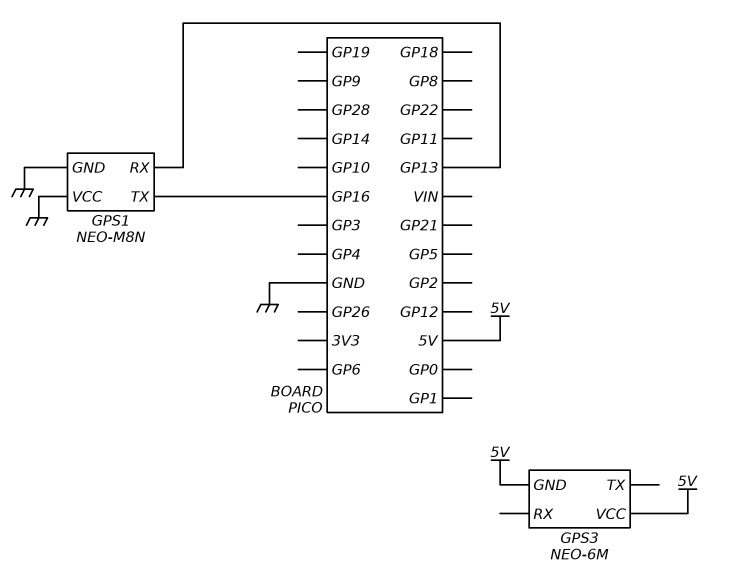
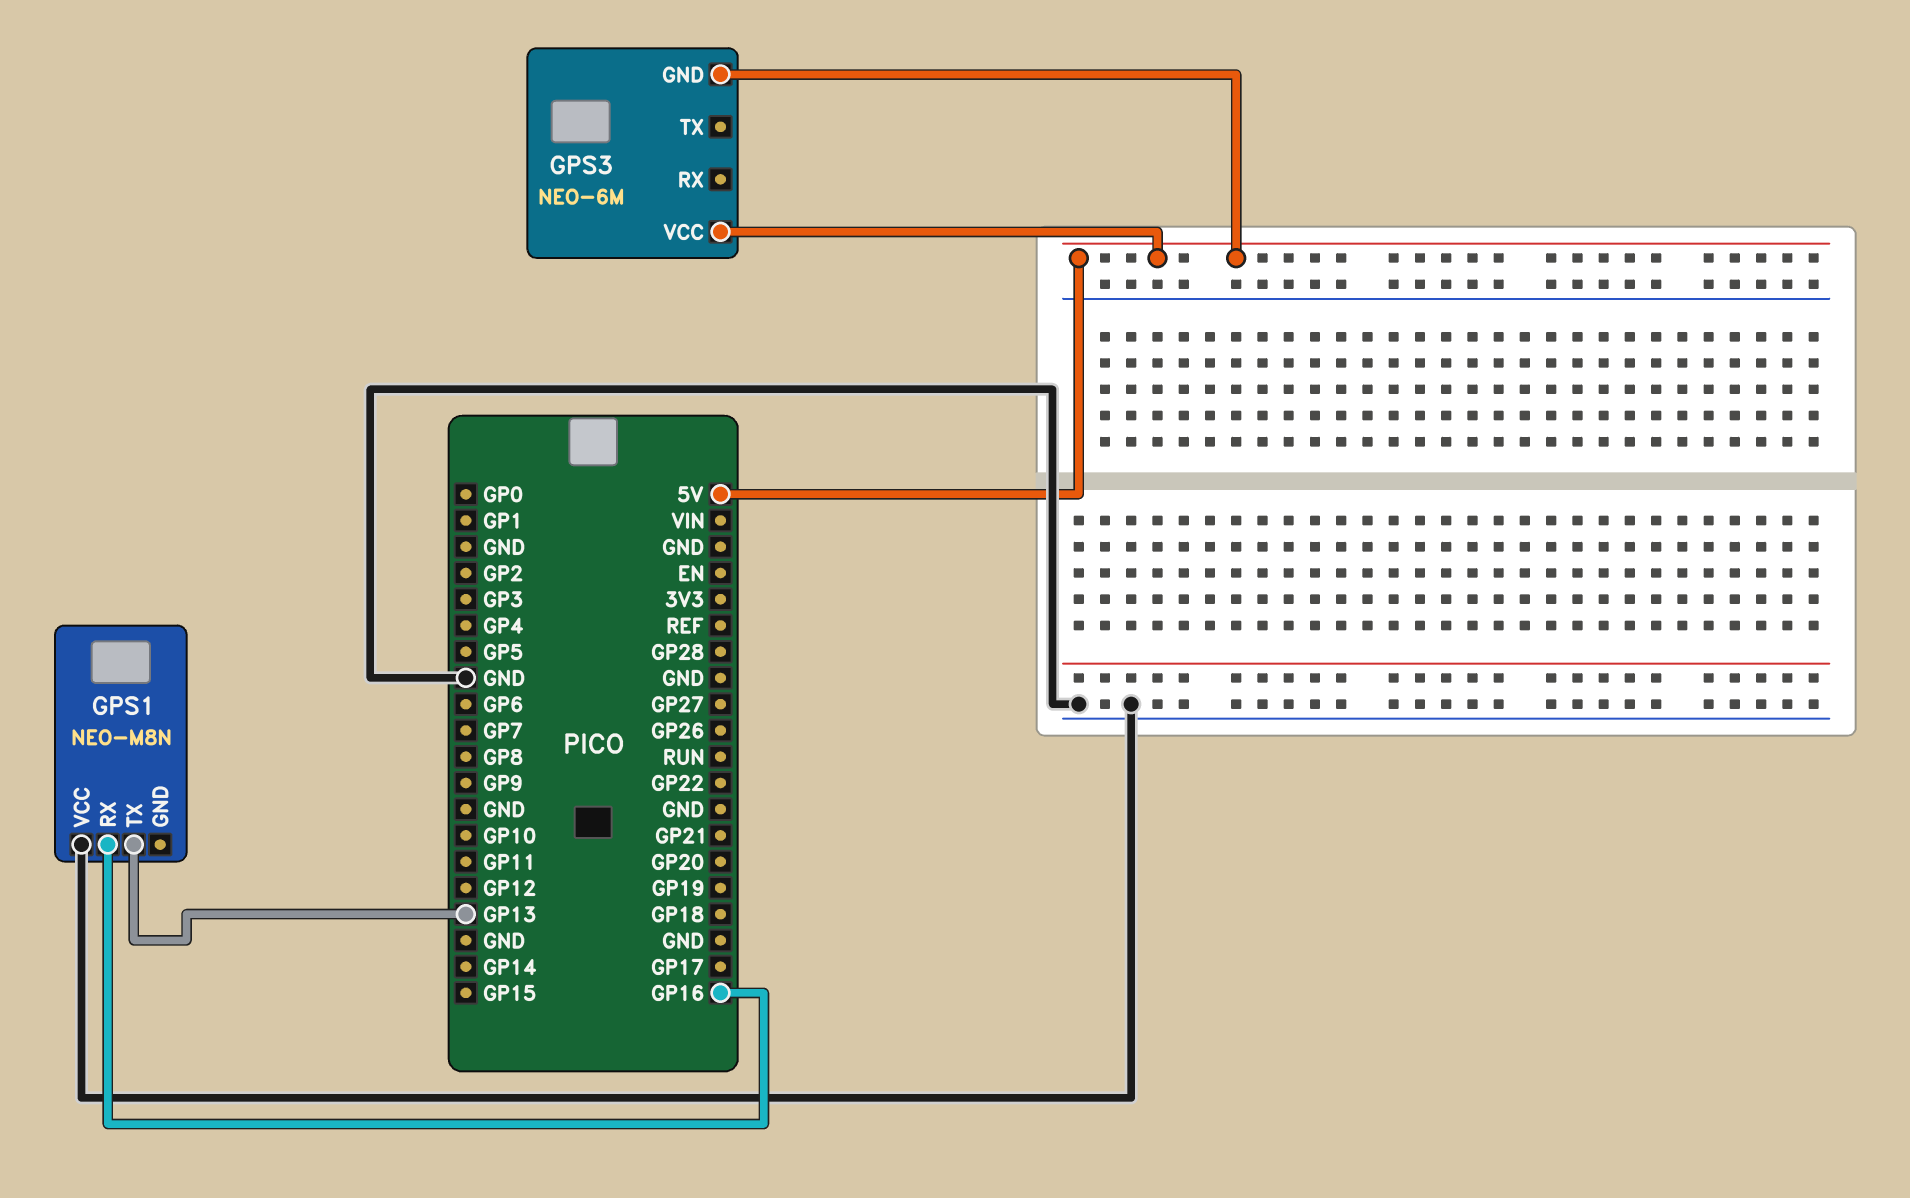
GPS1 pin GND: GND -> none
GPS1 pin RX: GP13 -> GP16
GPS1 pin TX: GP16 -> GP13

